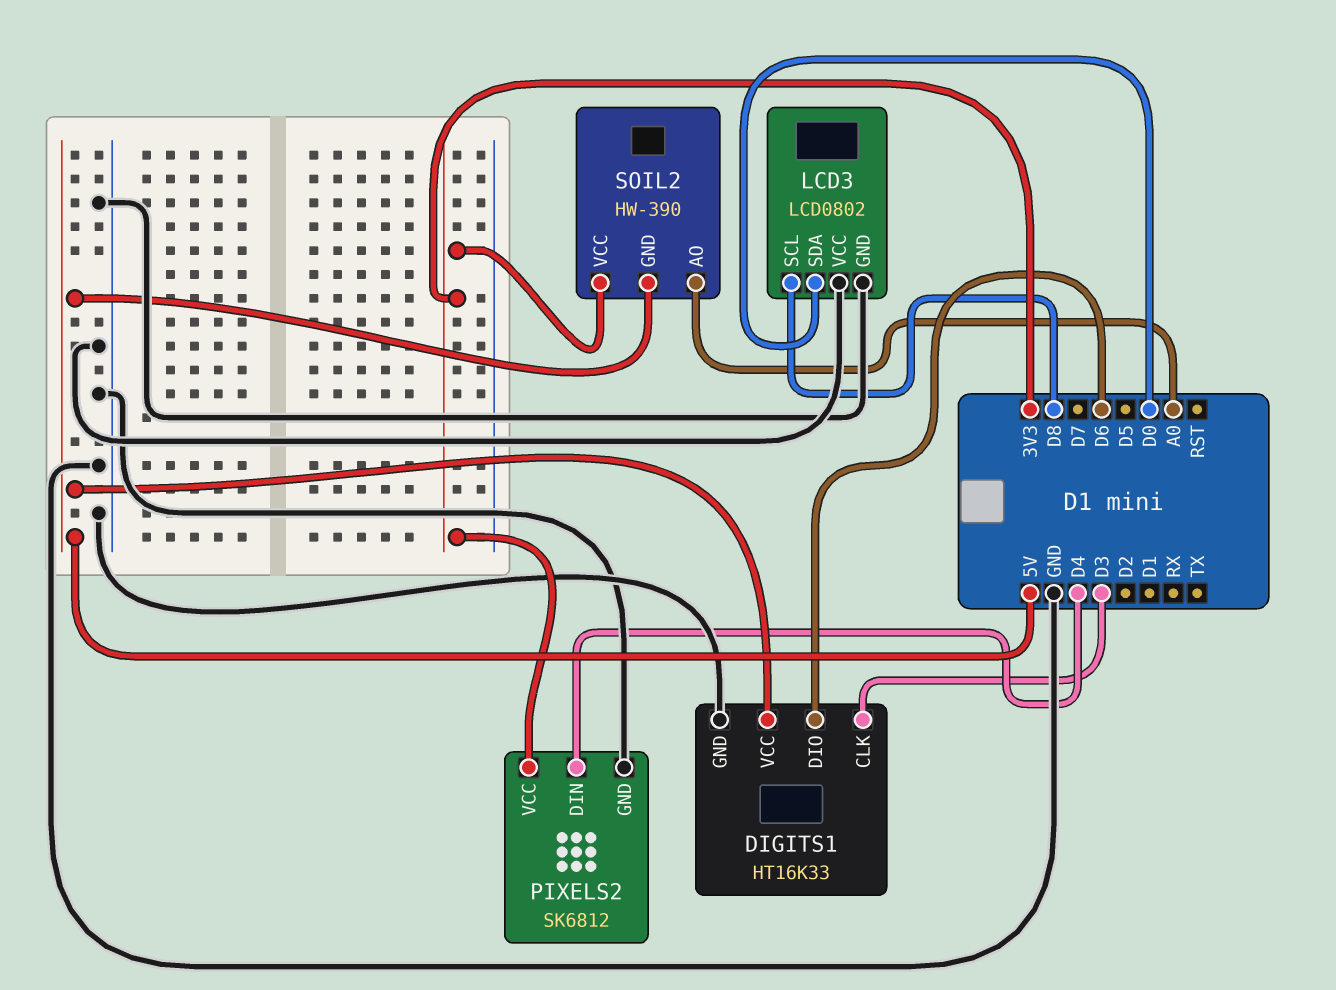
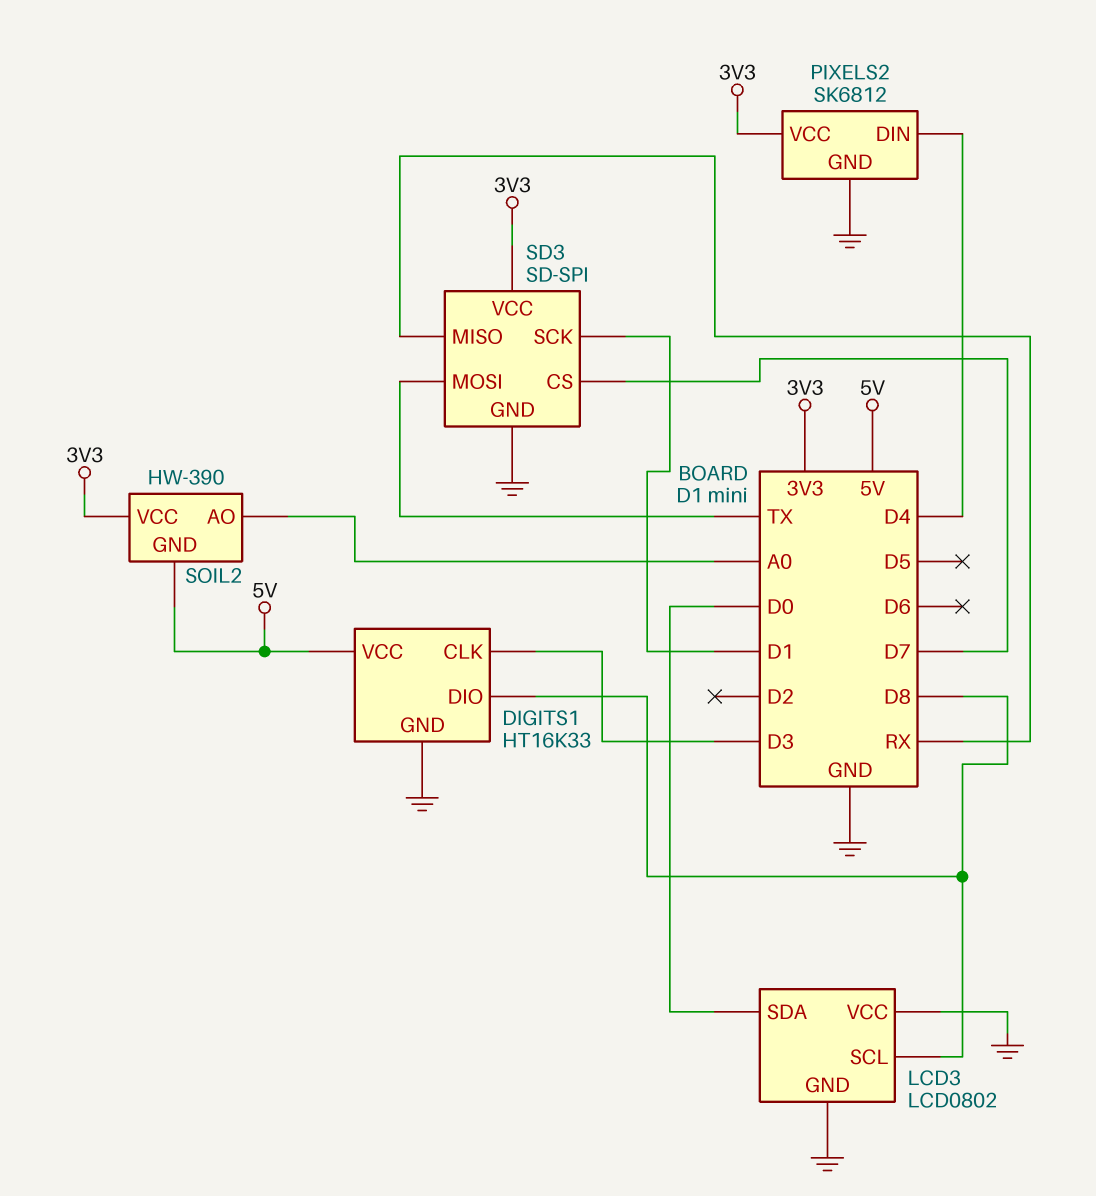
DIGITS1 pin DIO: D6 -> D8
SD3: none -> SD-SPI
SD3 pin CS: none -> D7
SD3 pin GND: none -> GND
SD3 pin MISO: none -> RX
SD3 pin MOSI: none -> TX
SD3 pin SCK: none -> D1
SD3 pin VCC: none -> 3V3

